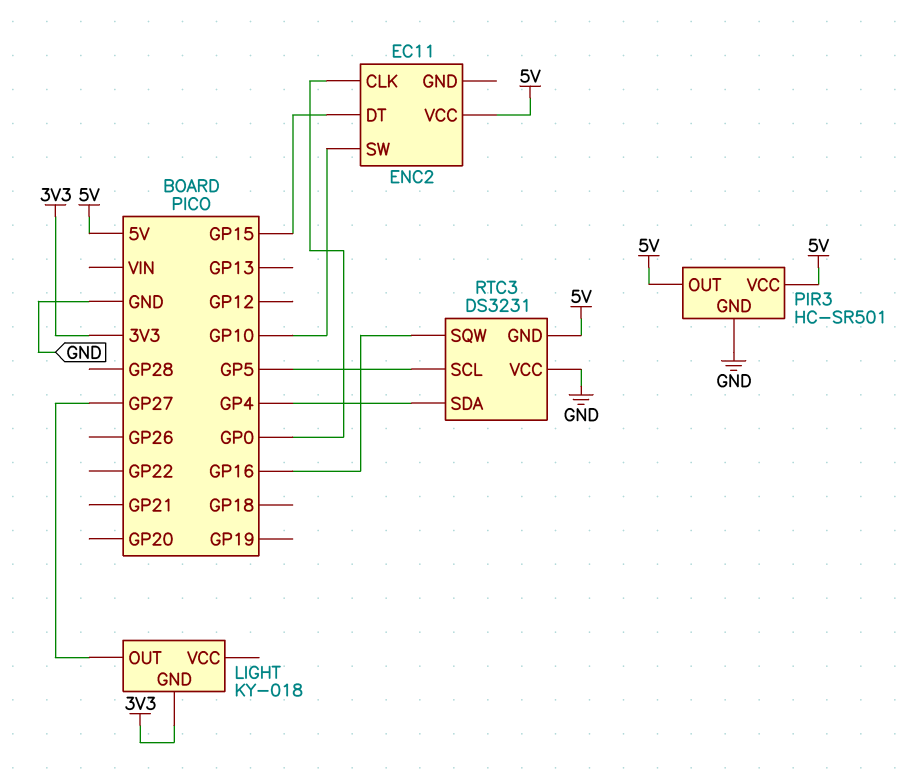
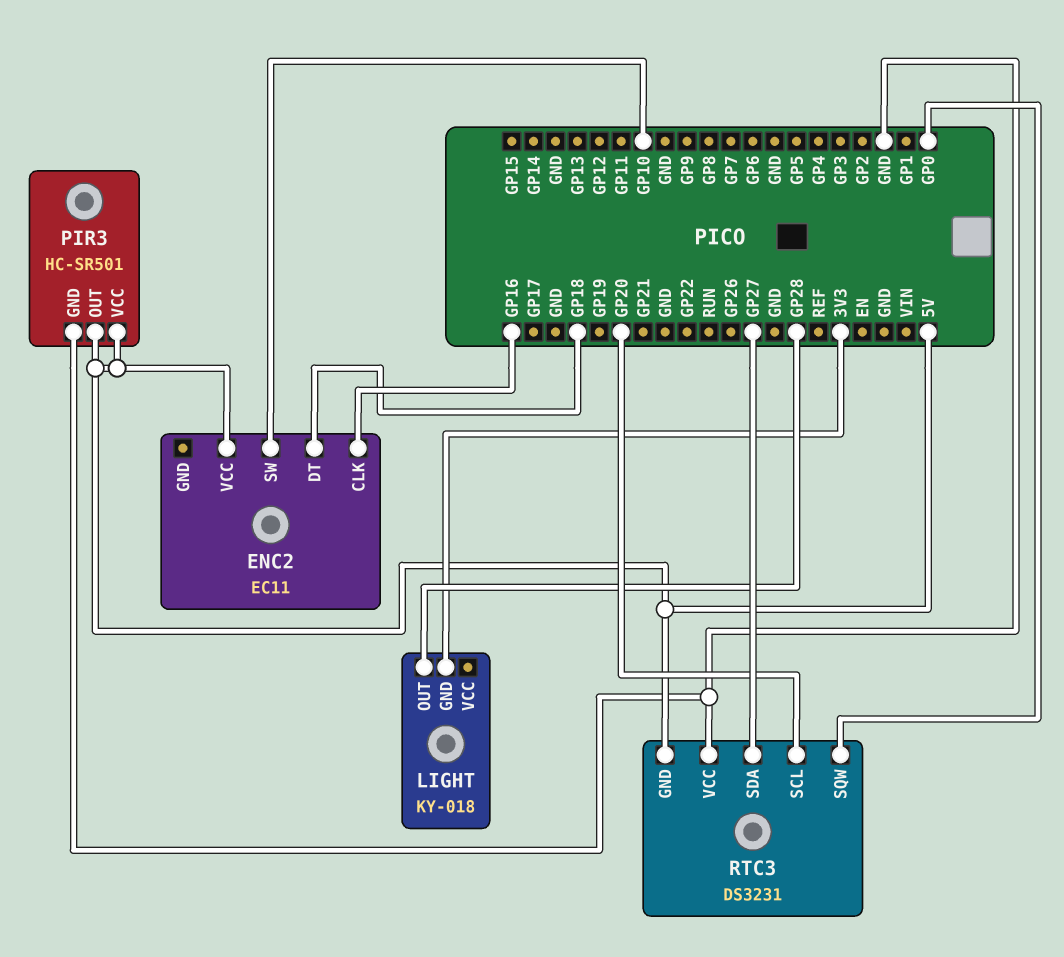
ENC2 pin CLK: GP0 -> GP16
ENC2 pin DT: GP15 -> GP18
LIGHT pin OUT: GP27 -> GP28
RTC3 pin SCL: GP5 -> GP20
RTC3 pin SDA: GP4 -> GP27
RTC3 pin SQW: GP16 -> GP0

